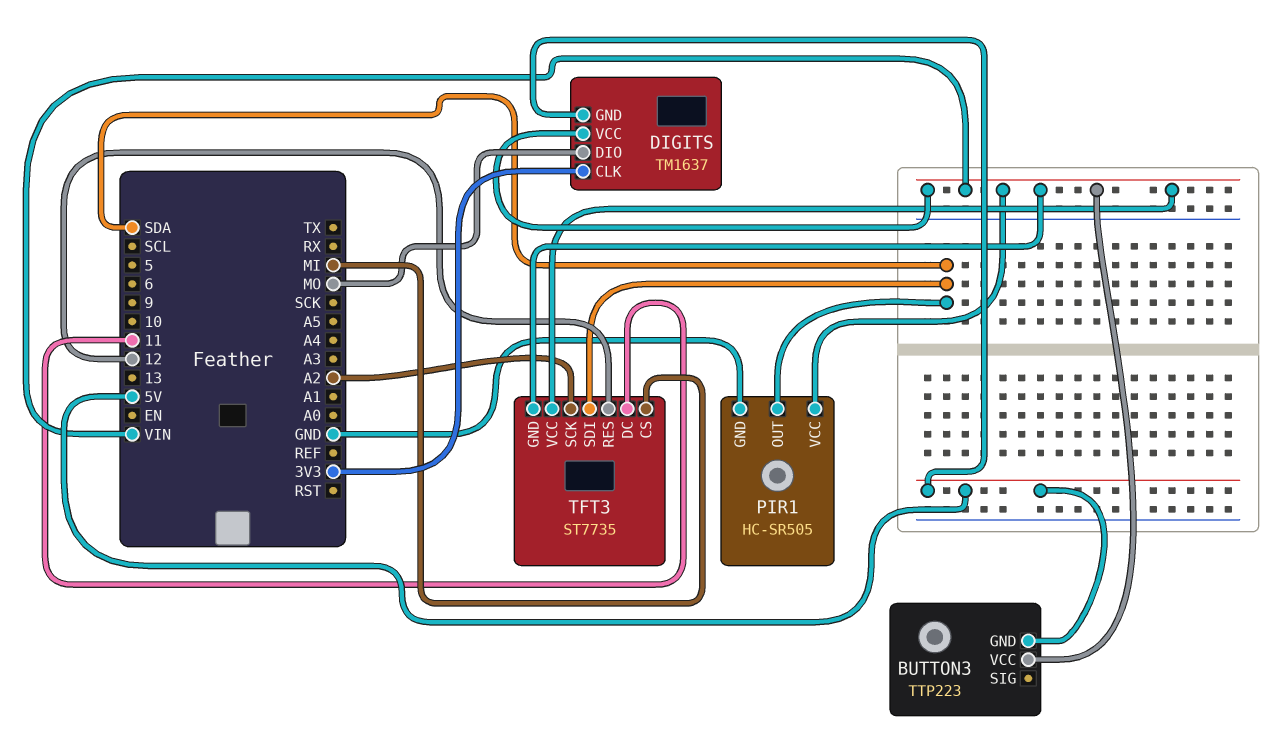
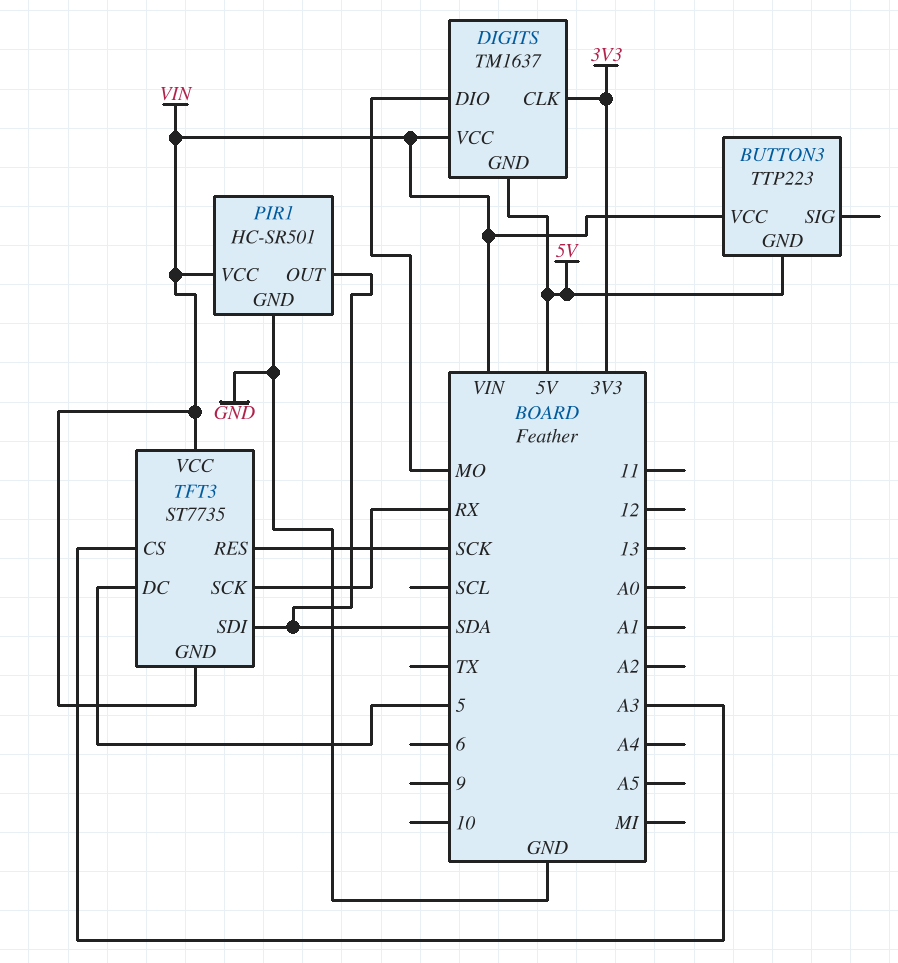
PIR1: HC-SR505 -> HC-SR501
TFT3 pin CS: MI -> A3
TFT3 pin DC: 11 -> 5
TFT3 pin RES: 12 -> SCK
TFT3 pin SCK: A2 -> RX

